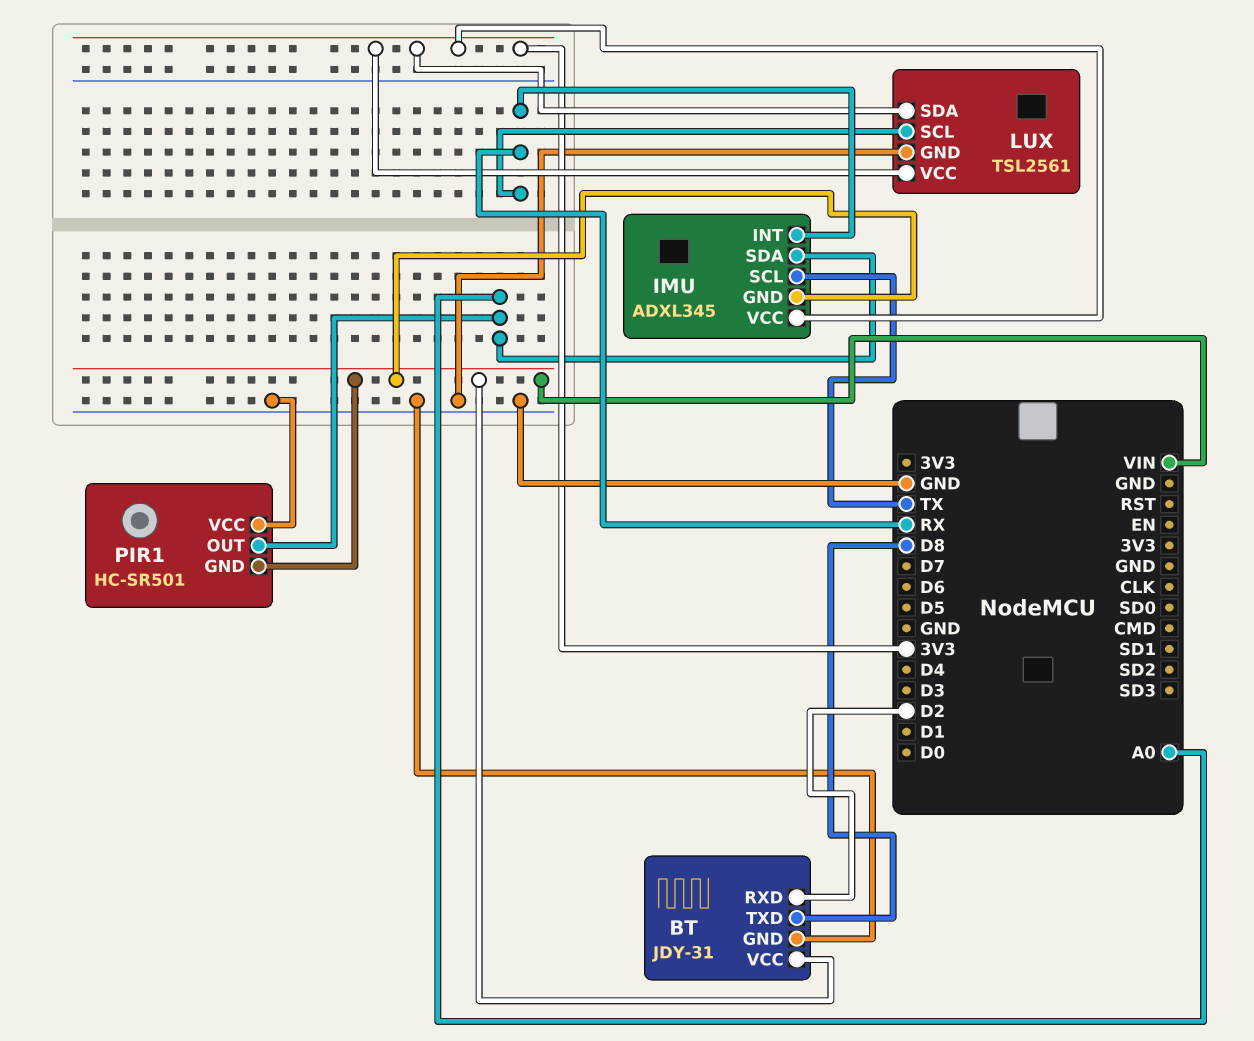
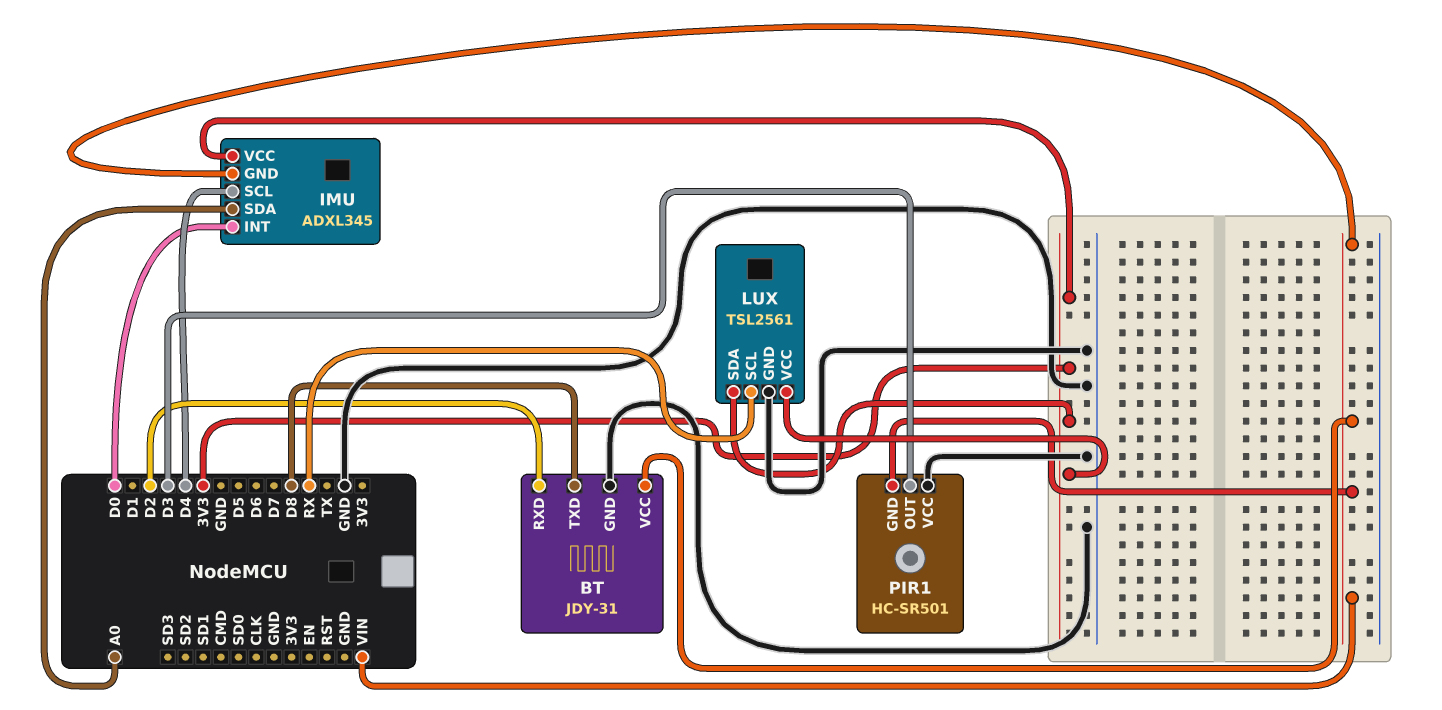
IMU pin INT: RX -> D0
IMU pin SCL: TX -> D4
PIR1 pin OUT: A0 -> D3

